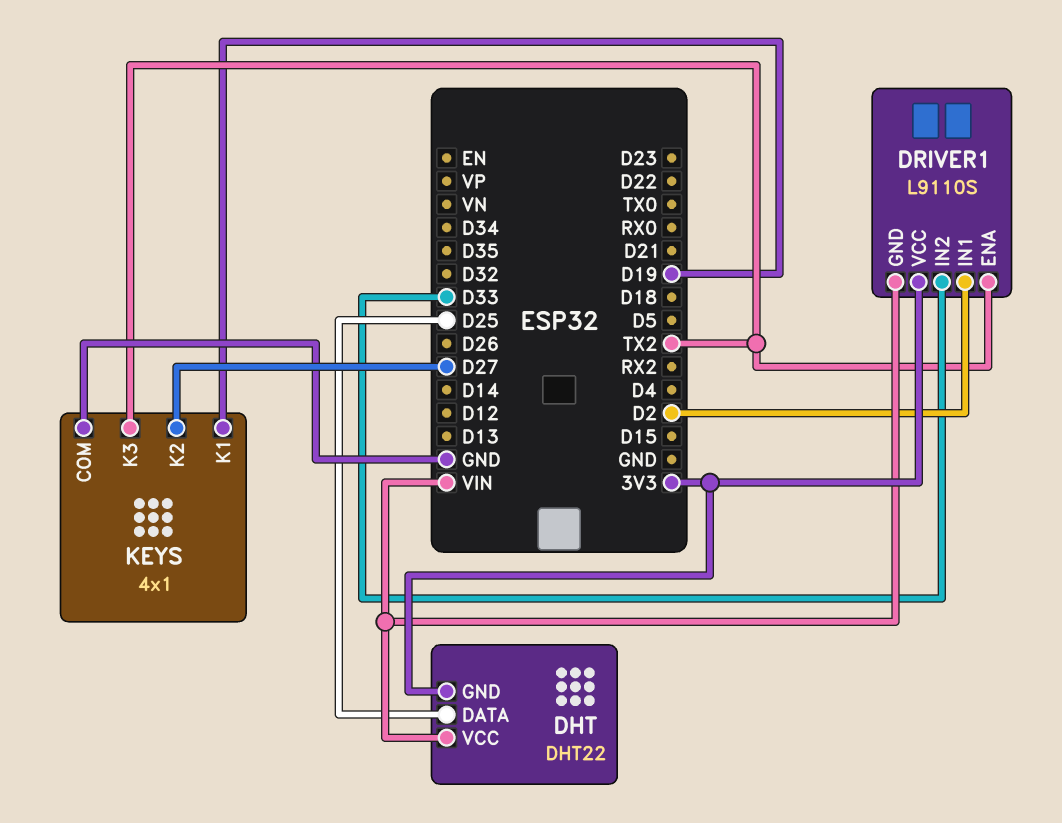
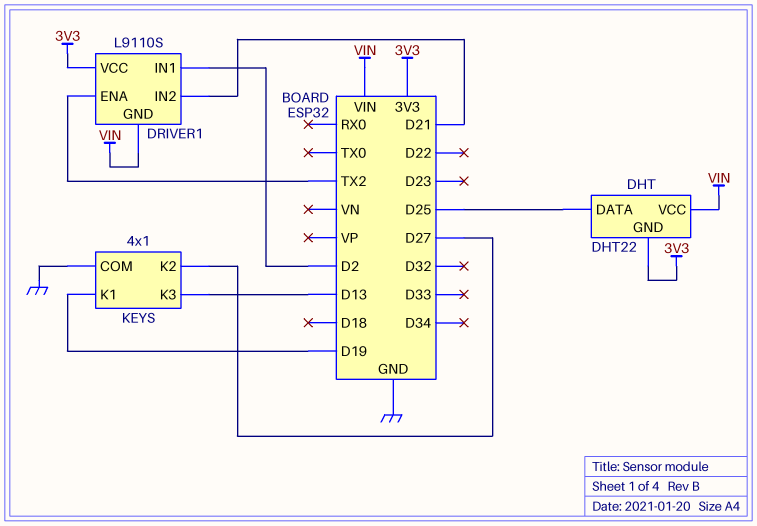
DRIVER1 pin IN2: D33 -> D21
KEYS pin K3: TX2 -> D13

